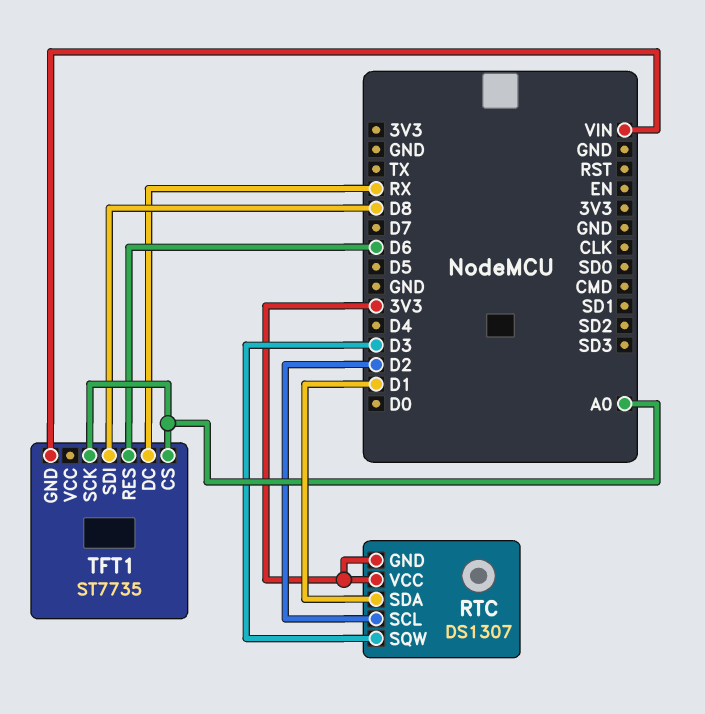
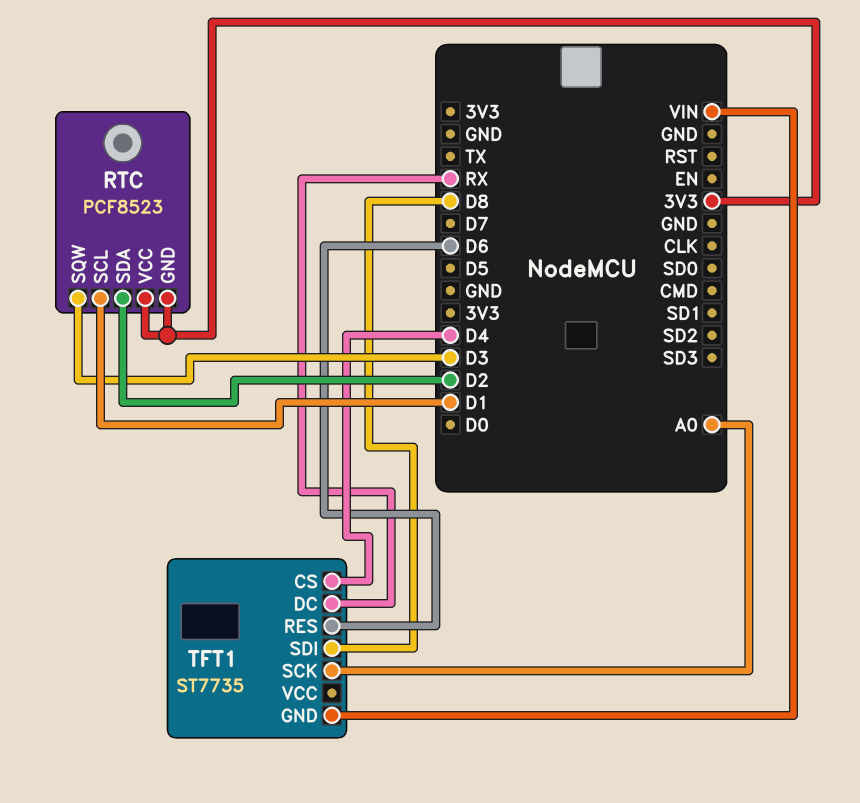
RTC: DS1307 -> PCF8523
RTC pin SCL: D2 -> D1
RTC pin SDA: D1 -> D2
TFT1 pin CS: A0 -> D4

